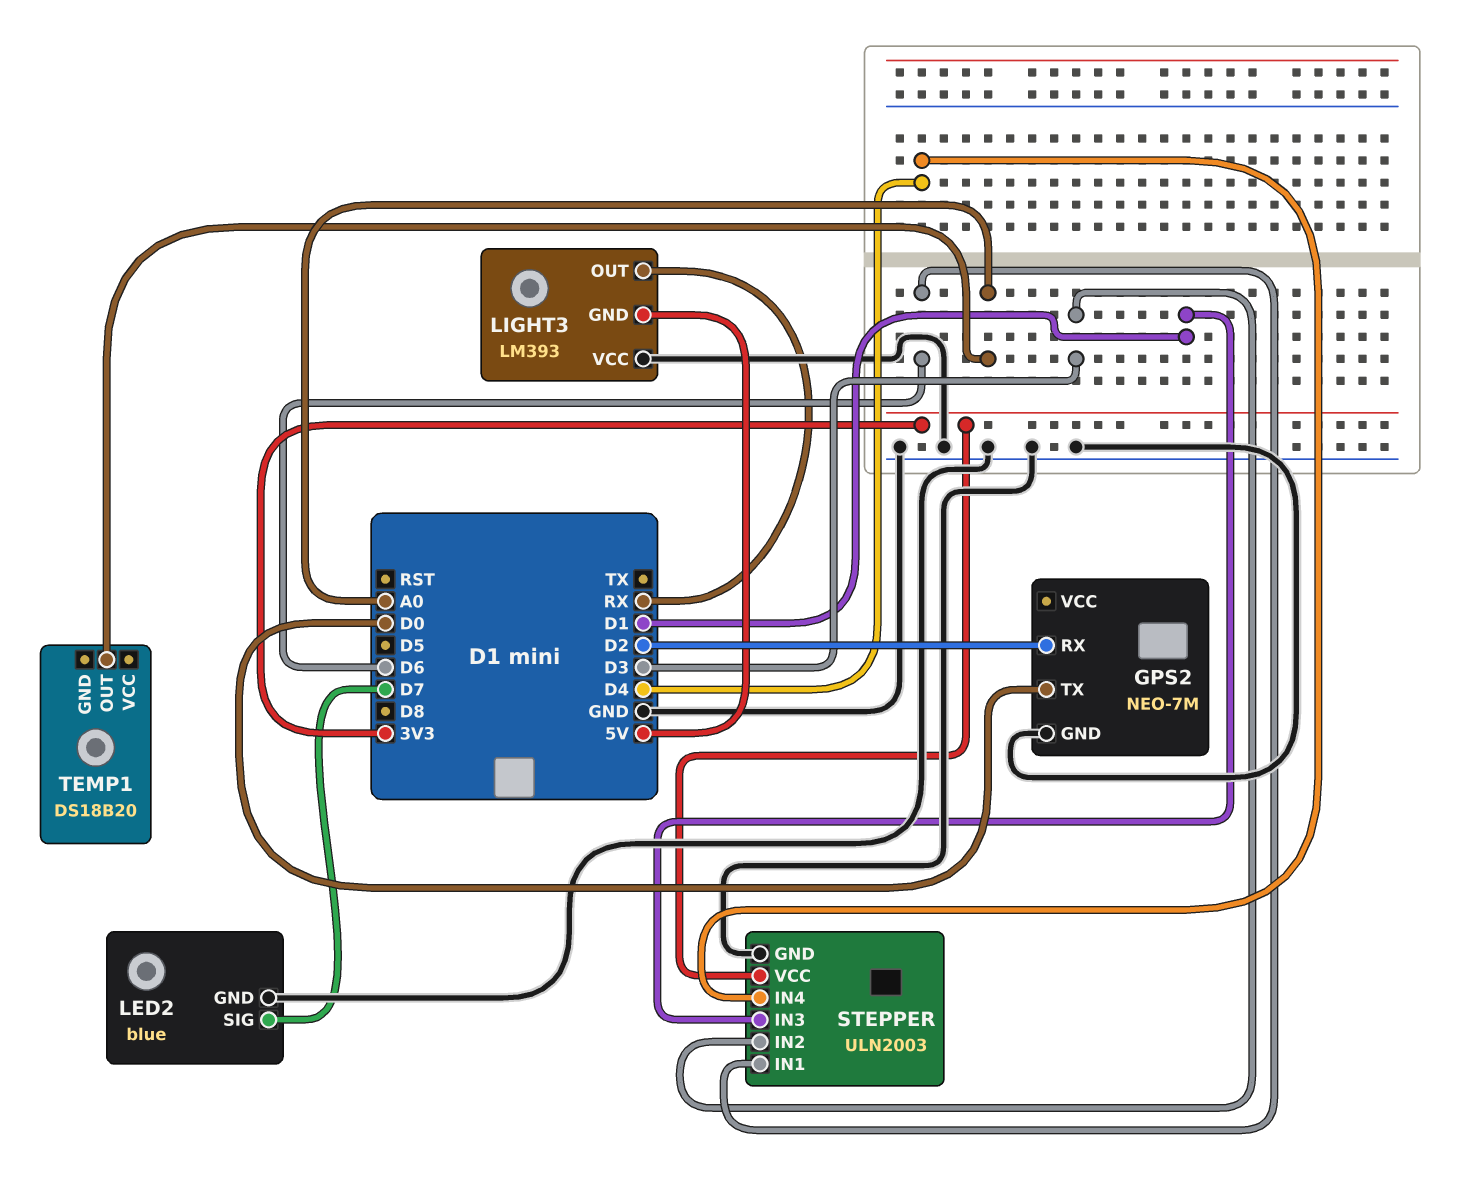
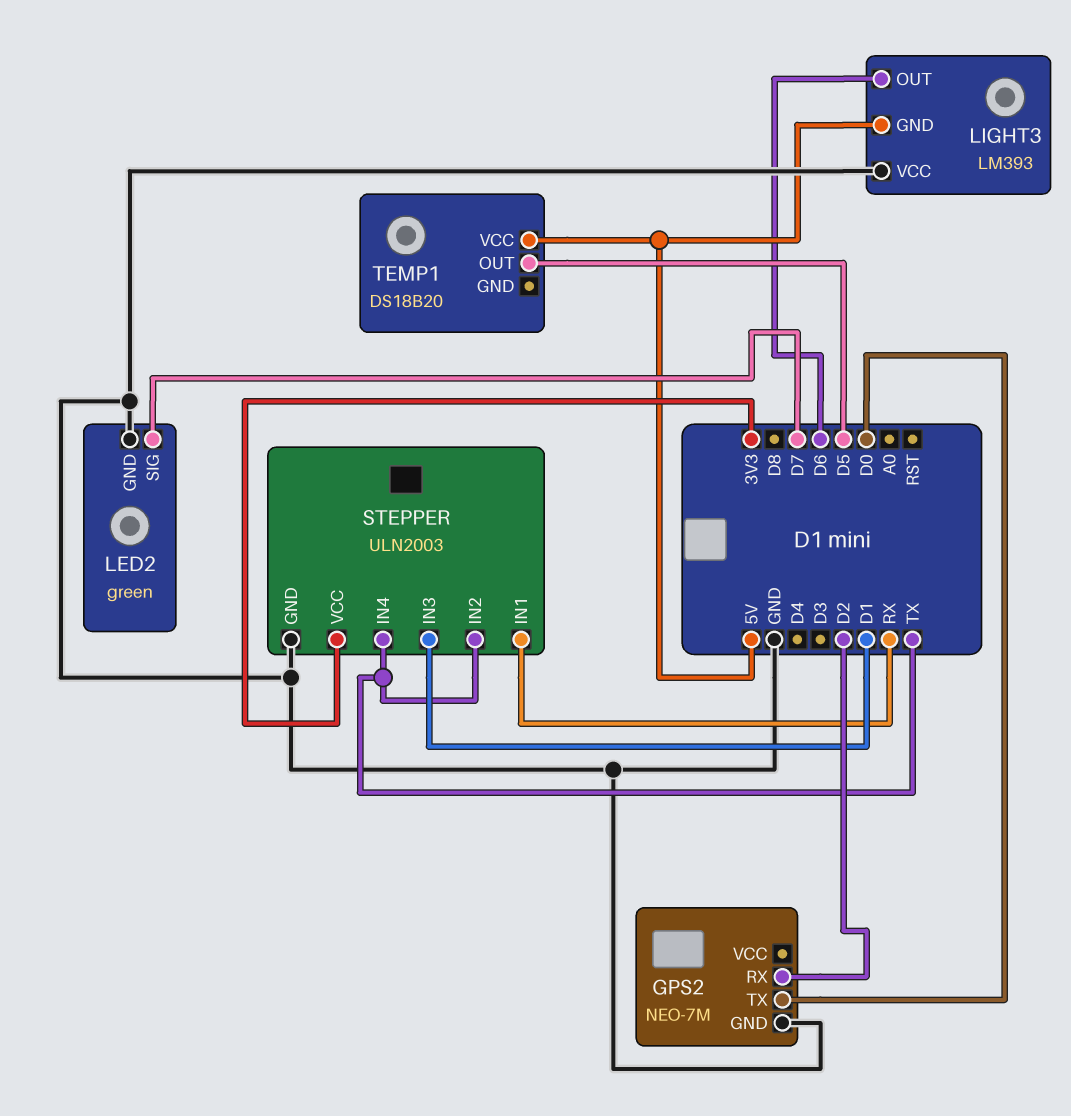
LED2: blue -> green
LIGHT3 pin OUT: RX -> D6
STEPPER pin IN1: D6 -> RX
STEPPER pin IN2: D3 -> TX
STEPPER pin IN4: D4 -> TX
TEMP1 pin OUT: A0 -> D5
TEMP1 pin VCC: none -> 5V

